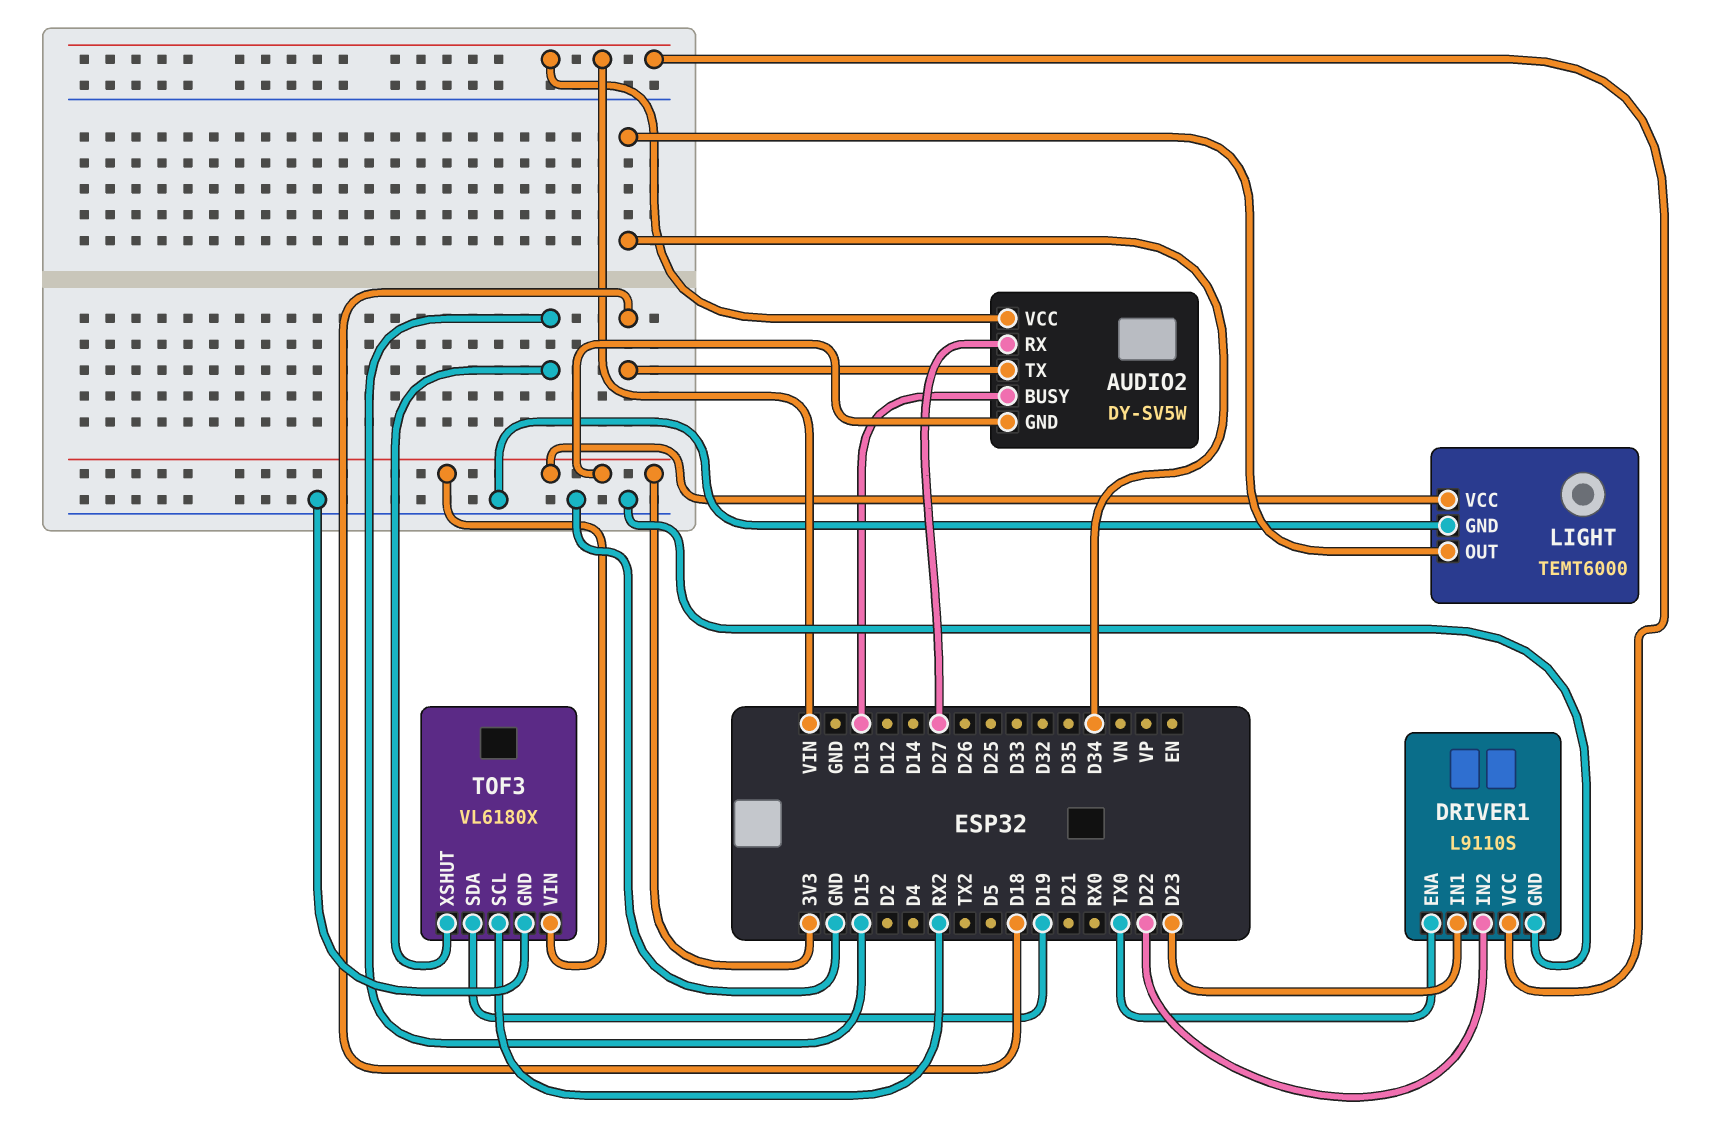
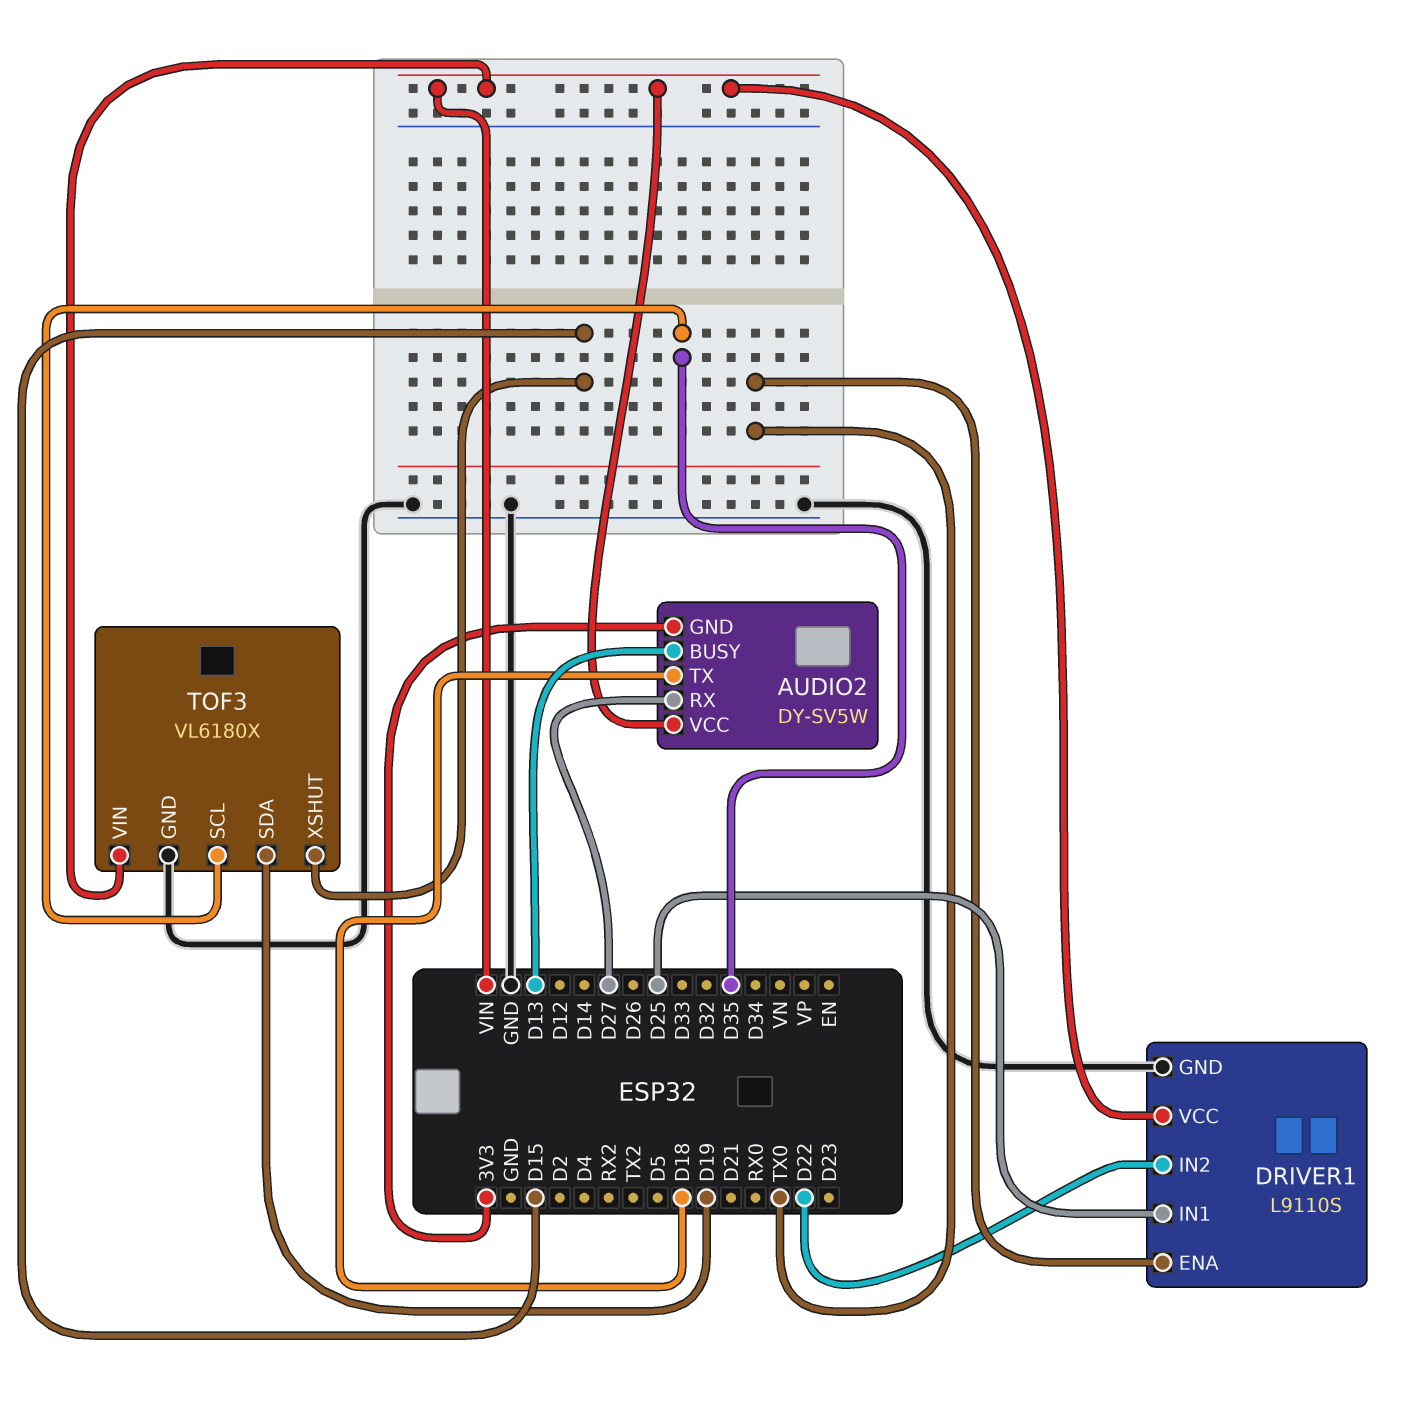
DRIVER1 pin IN1: D23 -> D25
LIGHT: TEMT6000 -> none
LIGHT pin GND: GND -> none
LIGHT pin OUT: D34 -> none
LIGHT pin VCC: 3V3 -> none
TOF3 pin SCL: RX2 -> D35
TOF3 pin VIN: 3V3 -> VIN

